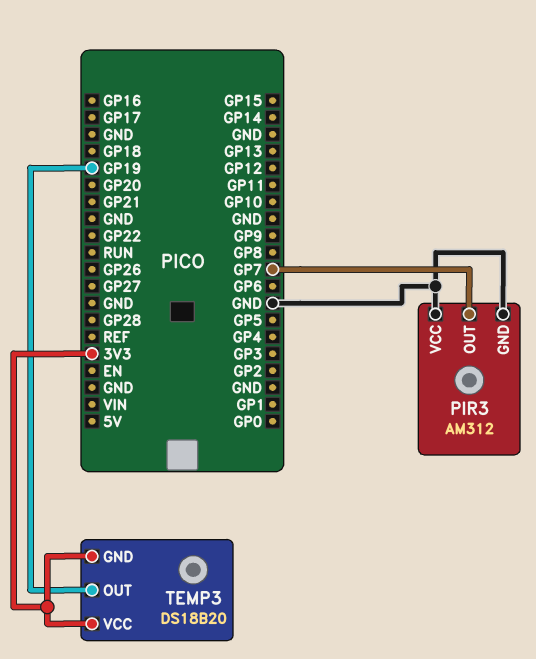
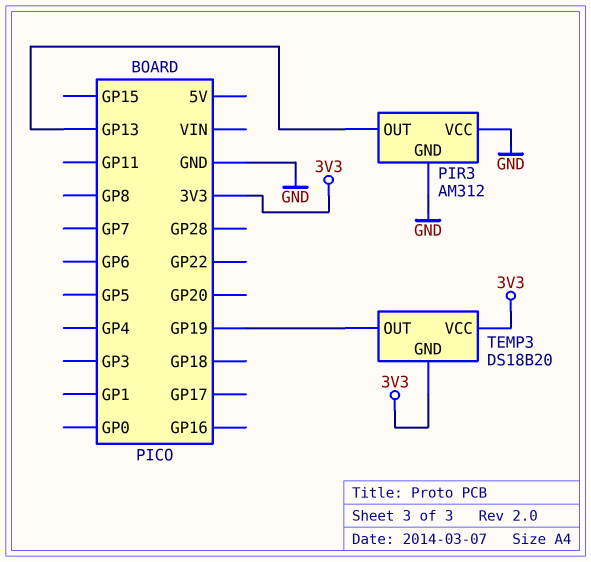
PIR3 pin OUT: GP7 -> GP13

